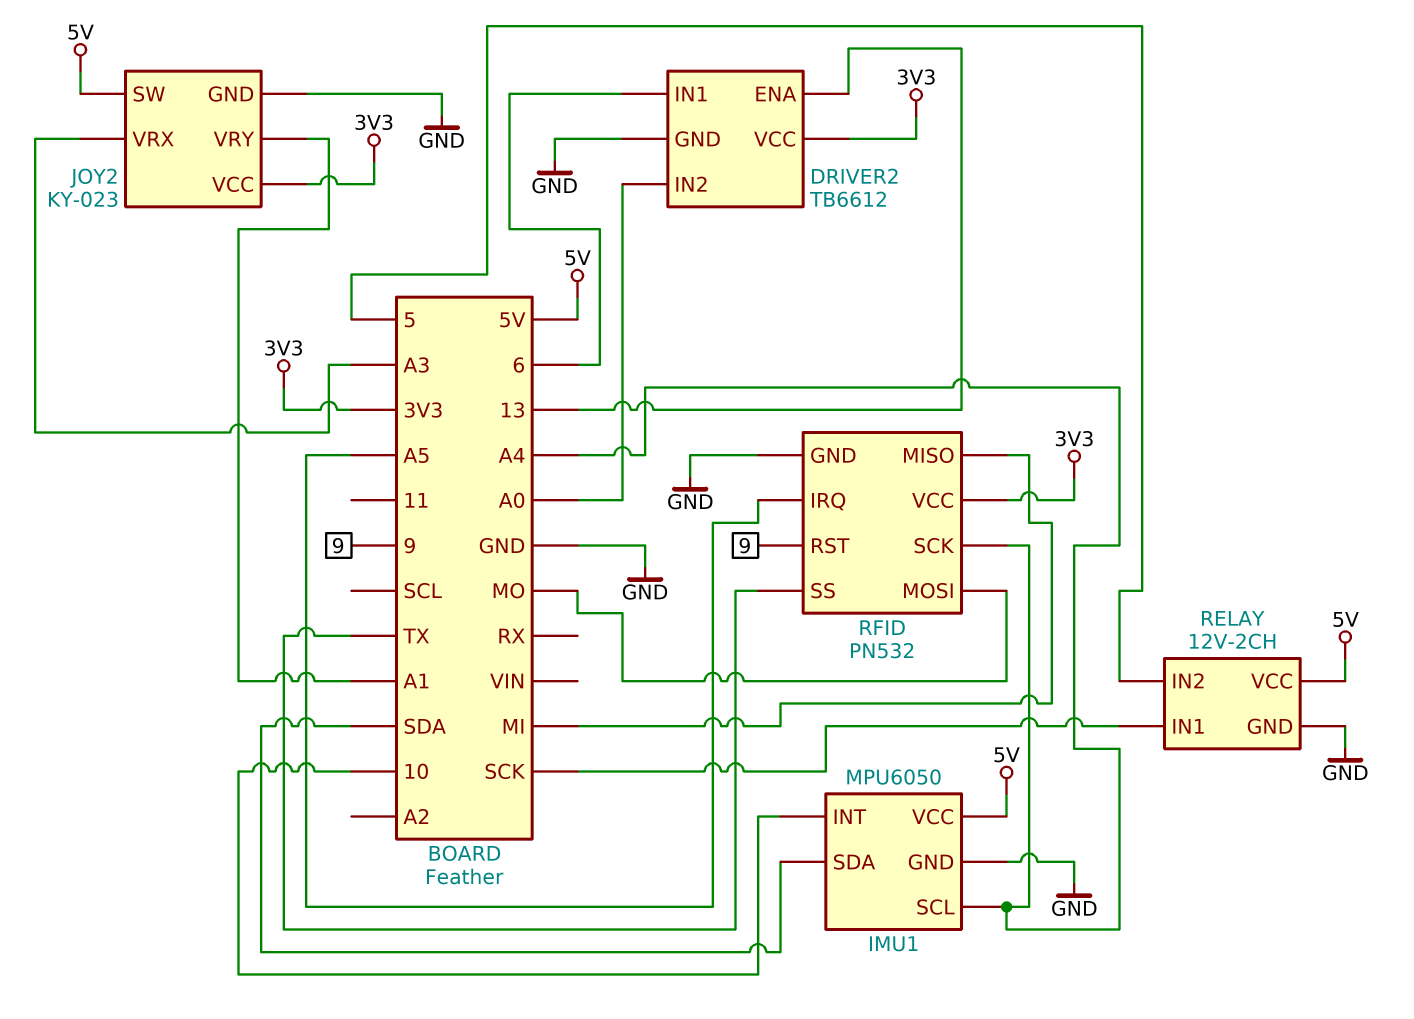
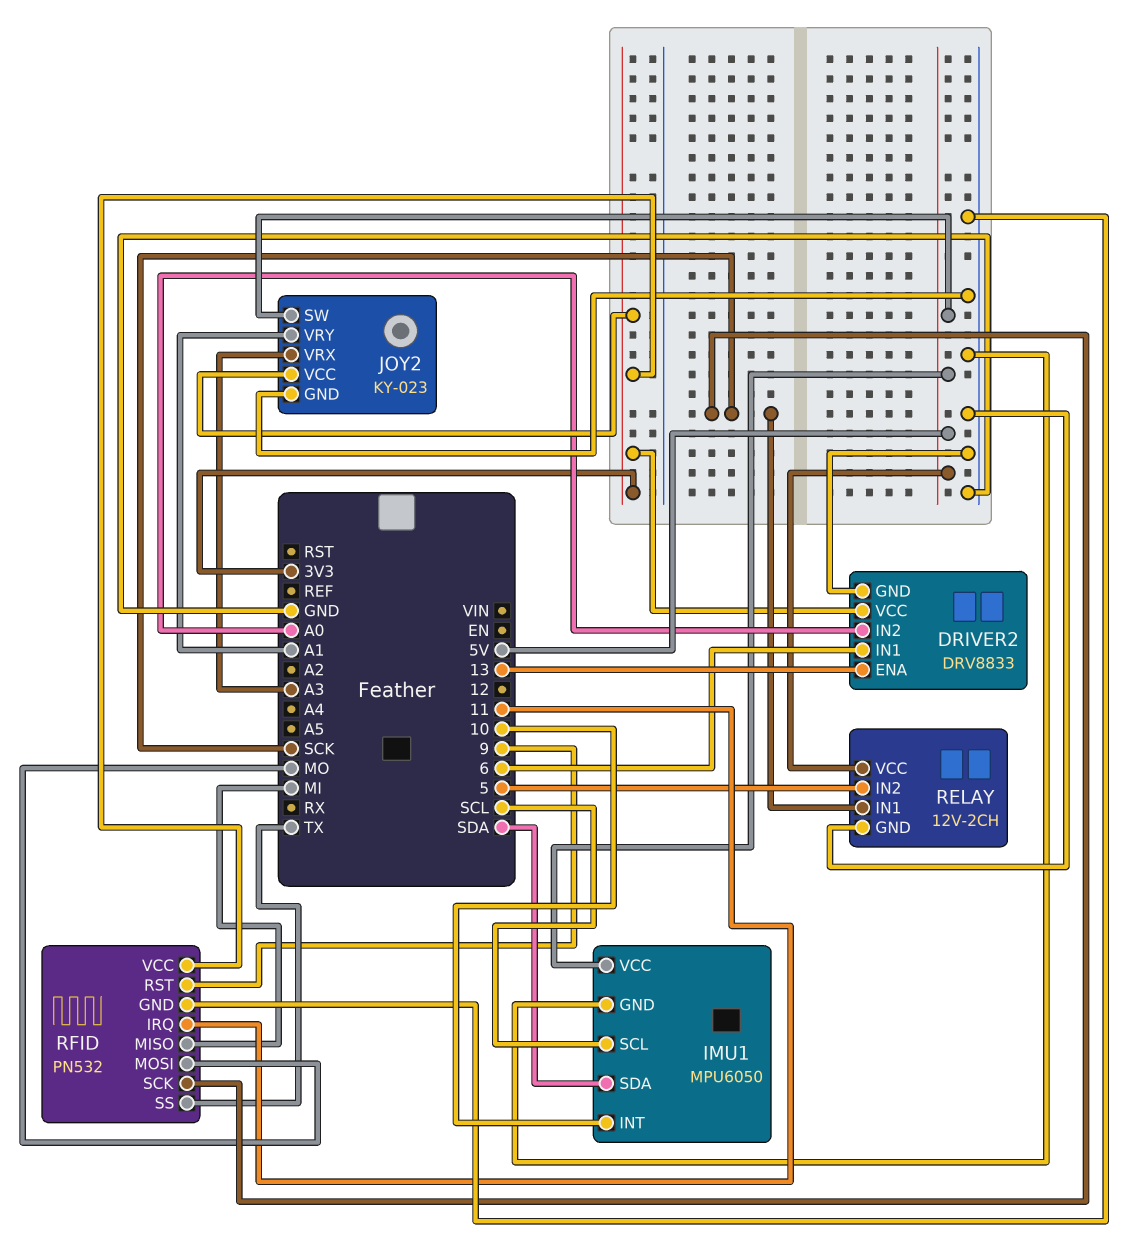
DRIVER2: TB6612 -> DRV8833
IMU1 pin SCL: A4 -> SCL
RFID pin IRQ: A5 -> 11
RFID pin SCK: A4 -> SCK

